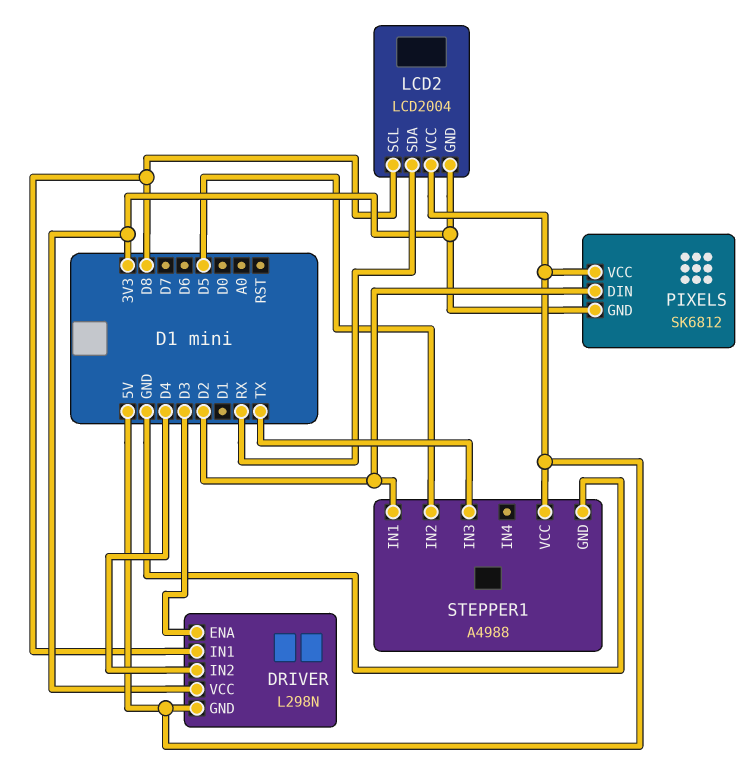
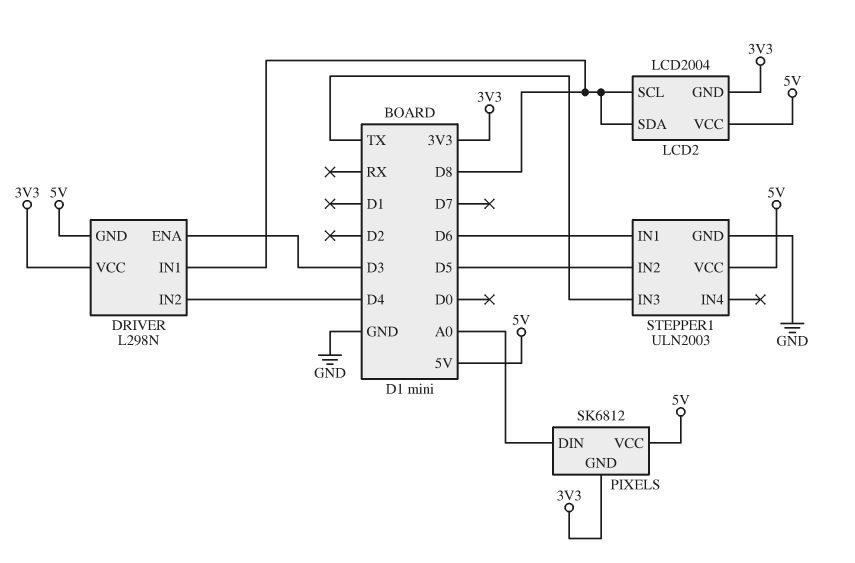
LCD2 pin SDA: RX -> D8
PIXELS pin DIN: D2 -> A0
STEPPER1: A4988 -> ULN2003
STEPPER1 pin IN1: D2 -> D6

